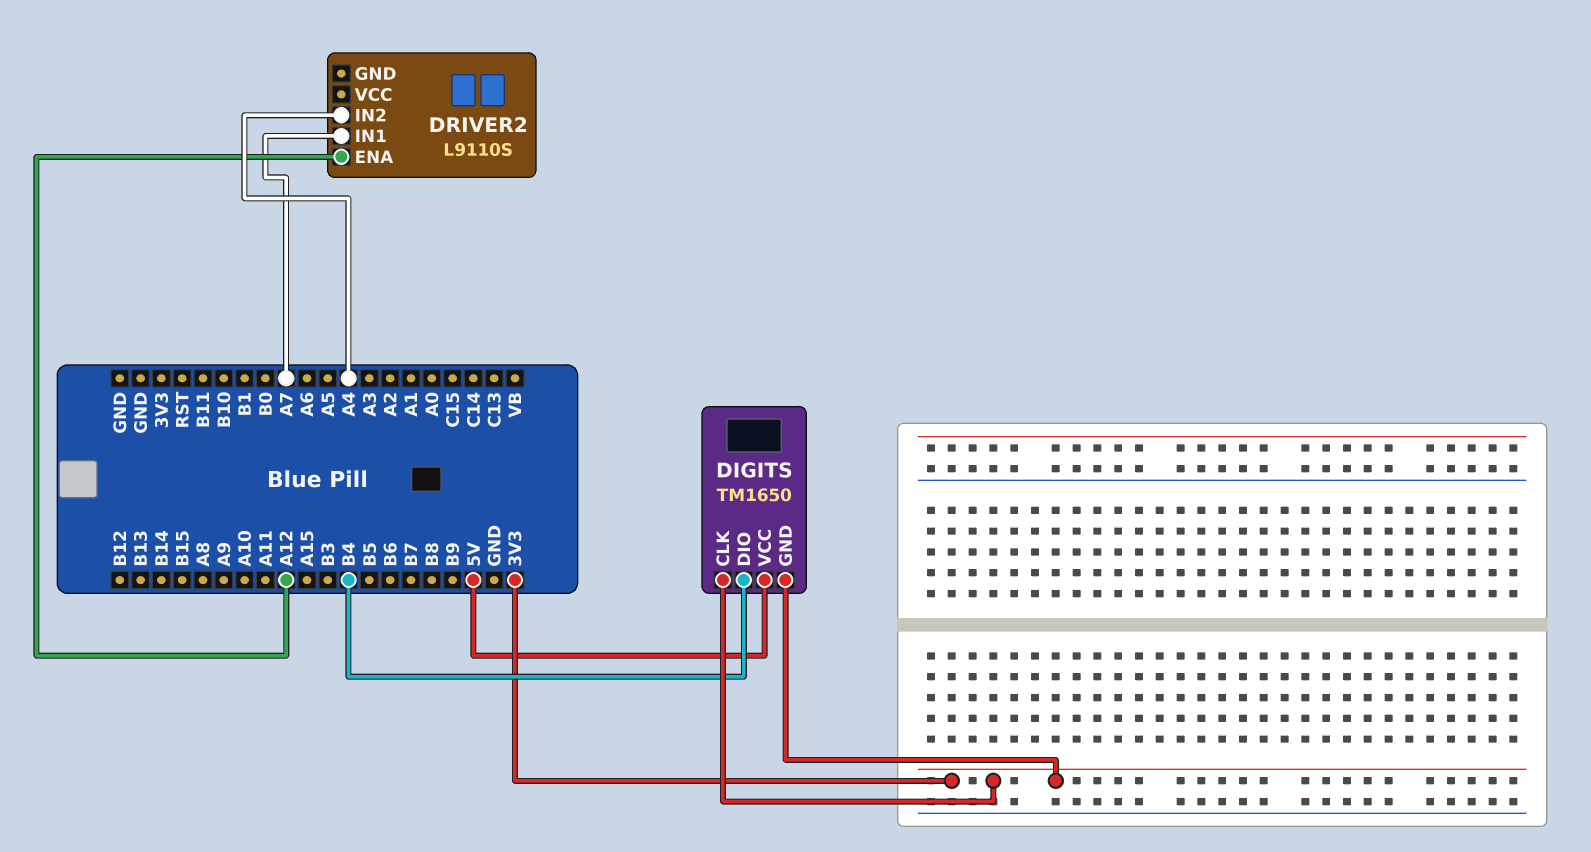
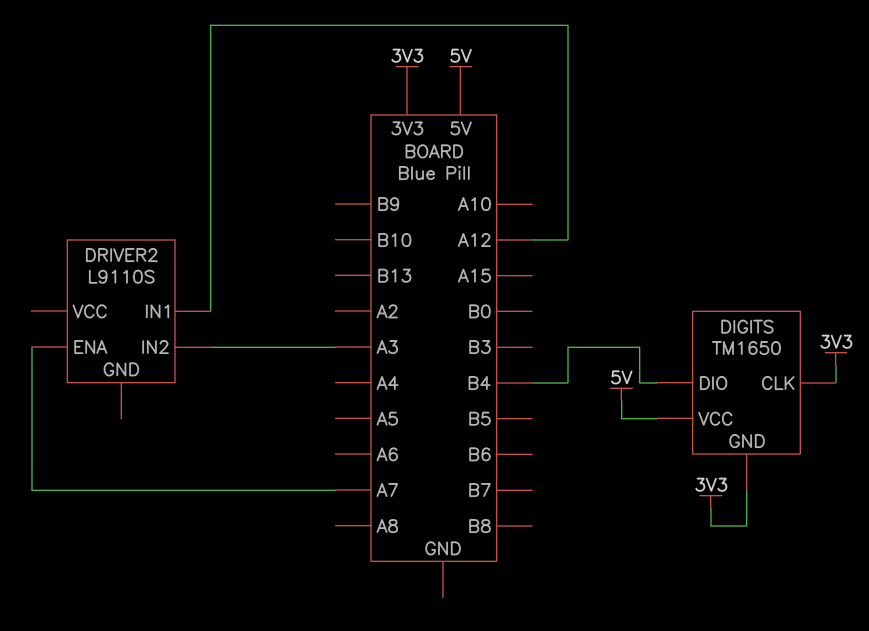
DRIVER2 pin ENA: A12 -> A7
DRIVER2 pin IN1: A7 -> A12
DRIVER2 pin IN2: A4 -> A3

